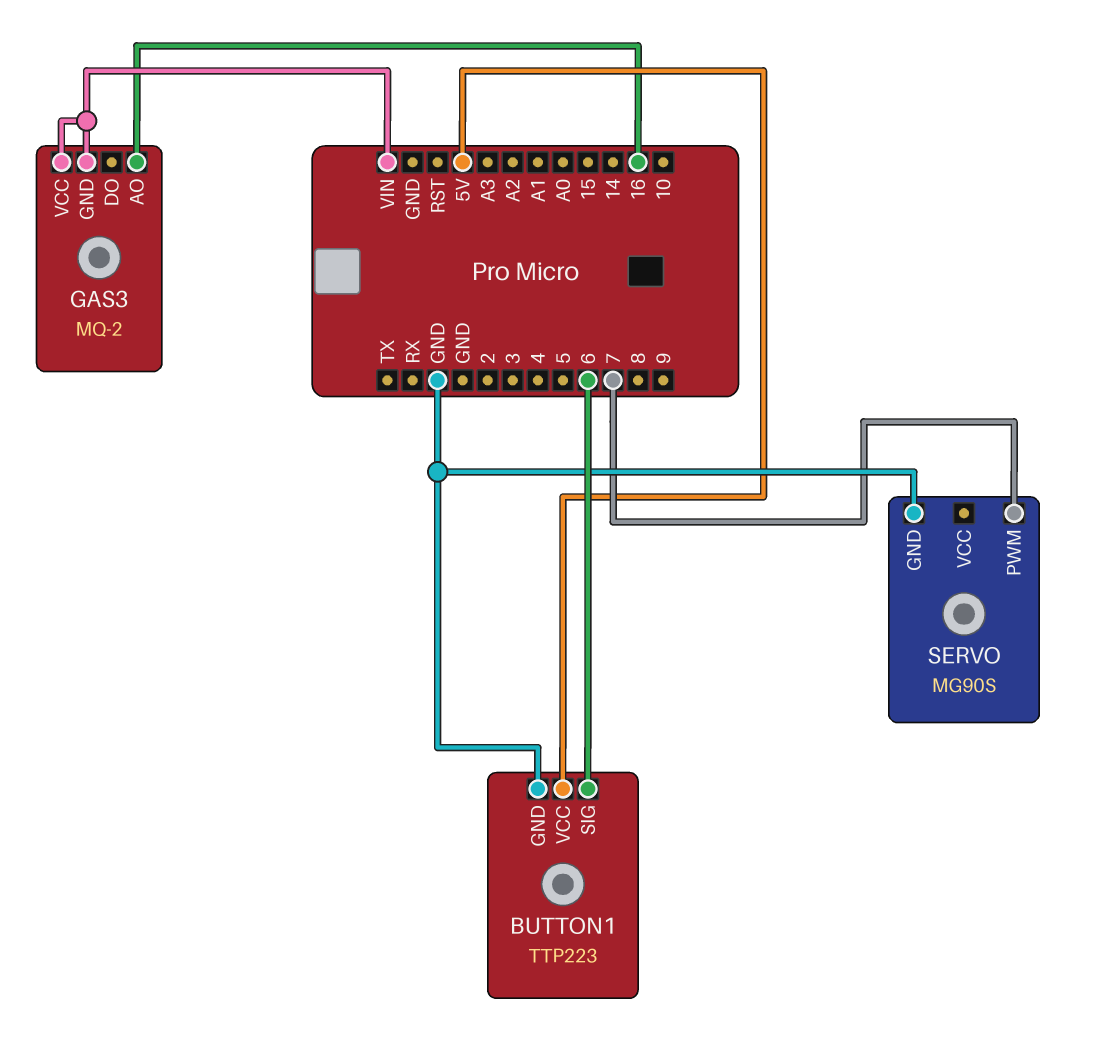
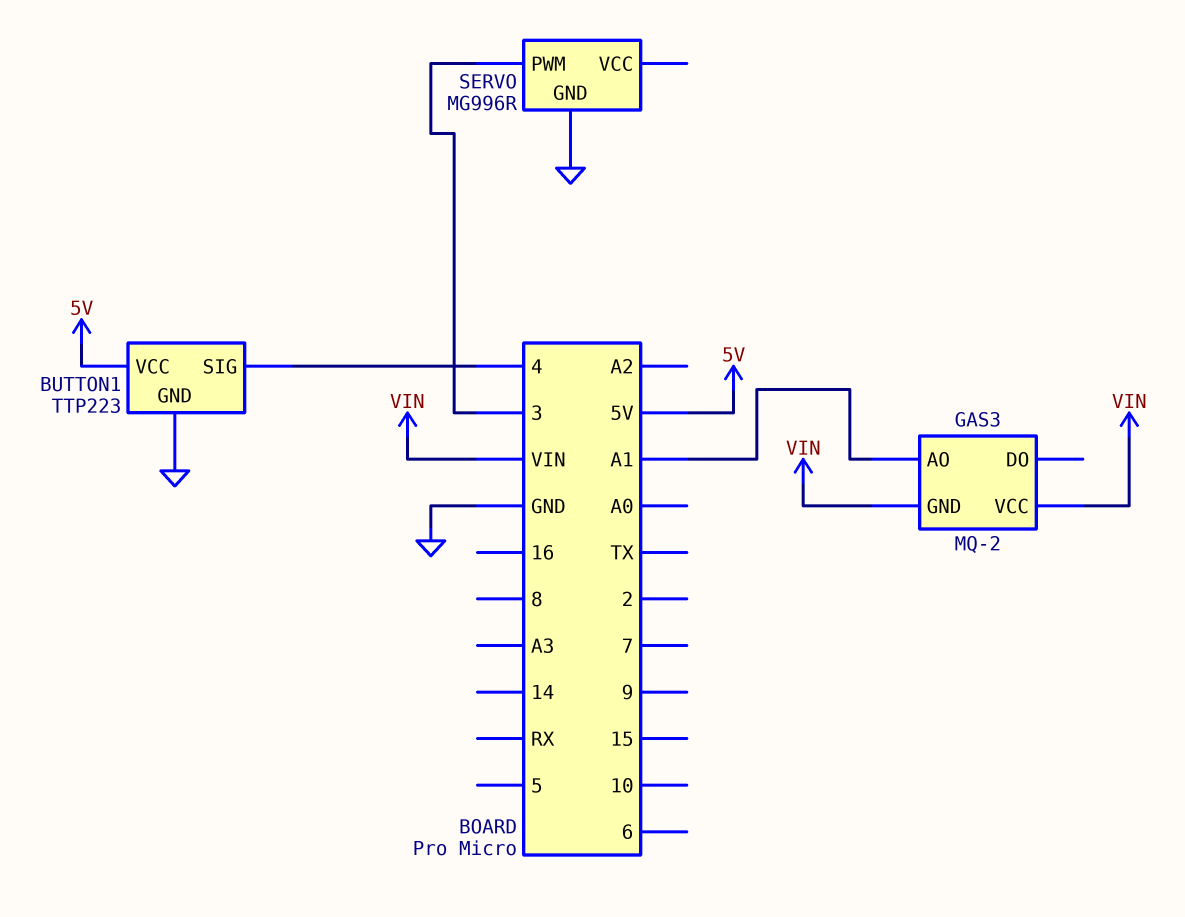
BUTTON1 pin SIG: 6 -> 4
GAS3 pin AO: 16 -> A1
SERVO: MG90S -> MG996R
SERVO pin PWM: 7 -> 3

